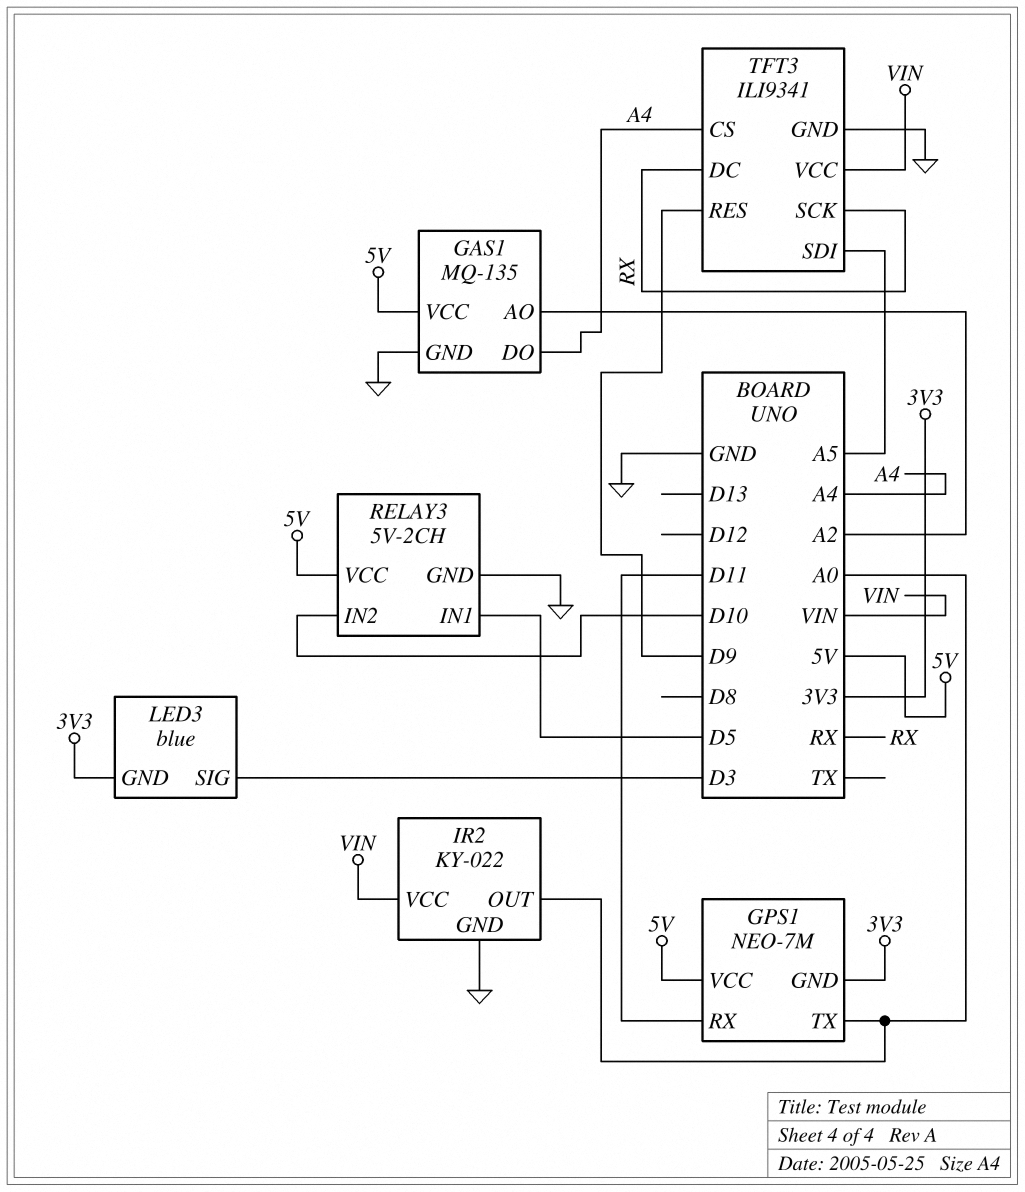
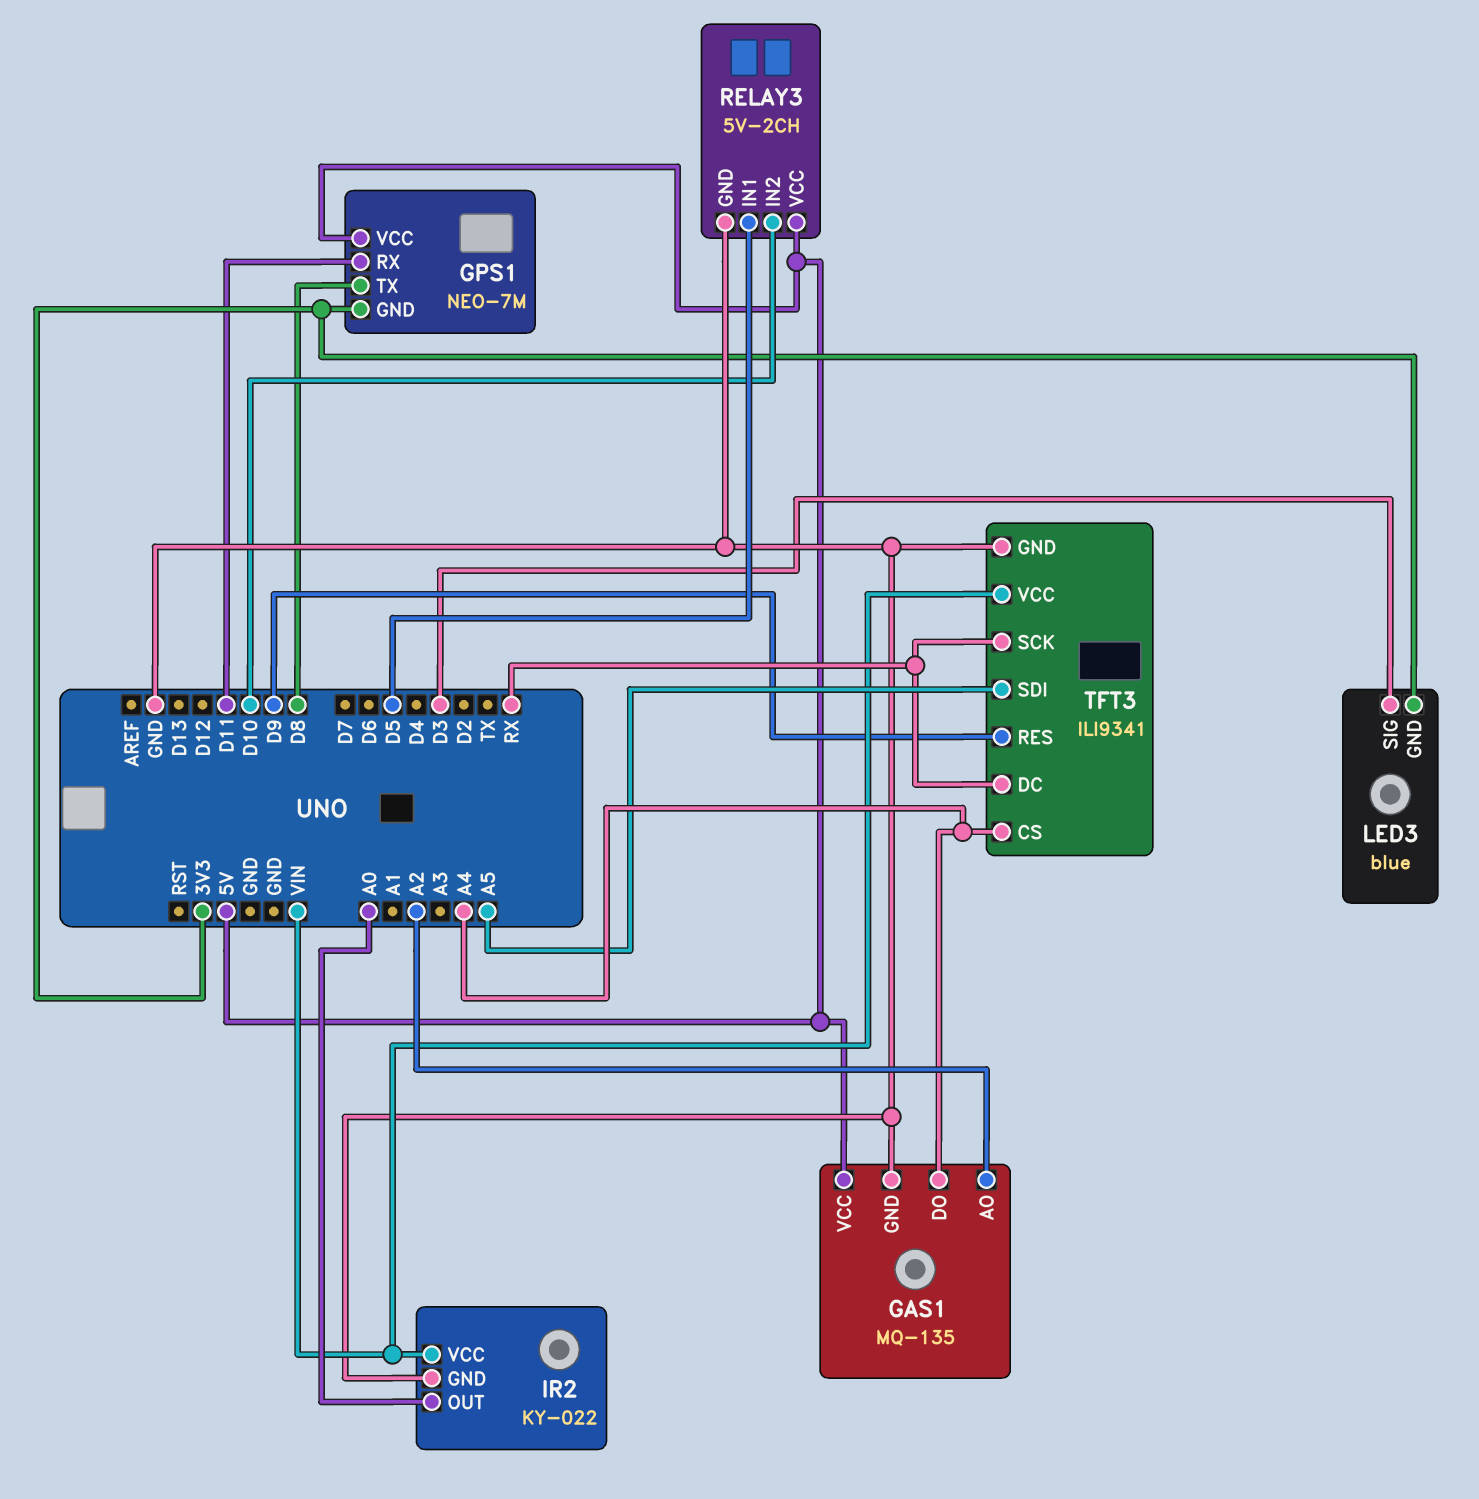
GPS1 pin TX: A0 -> D8

